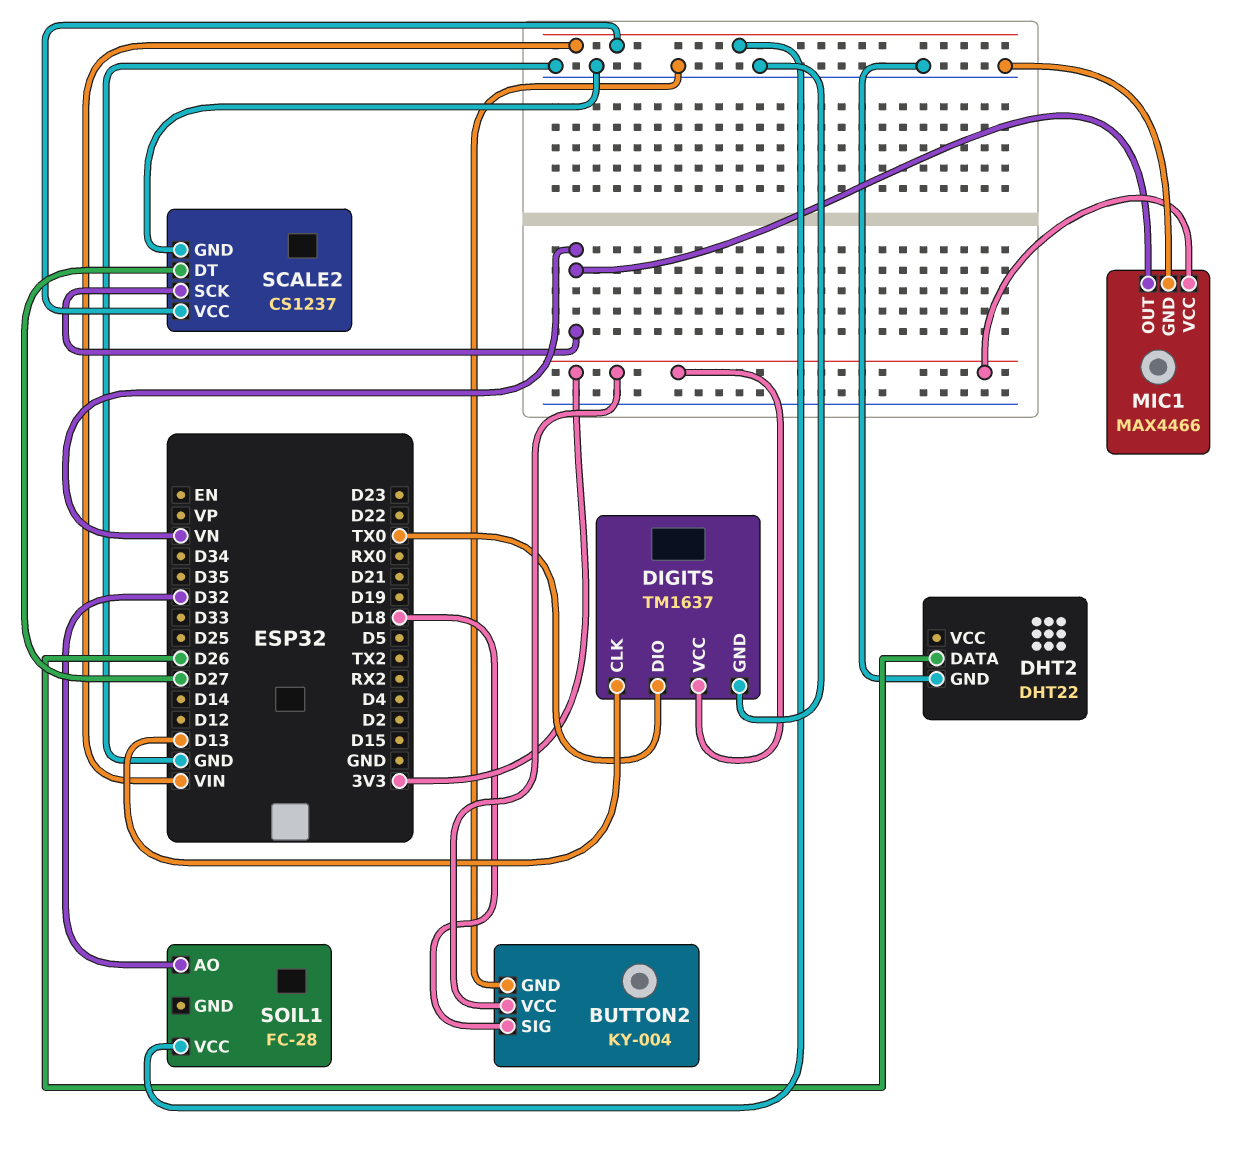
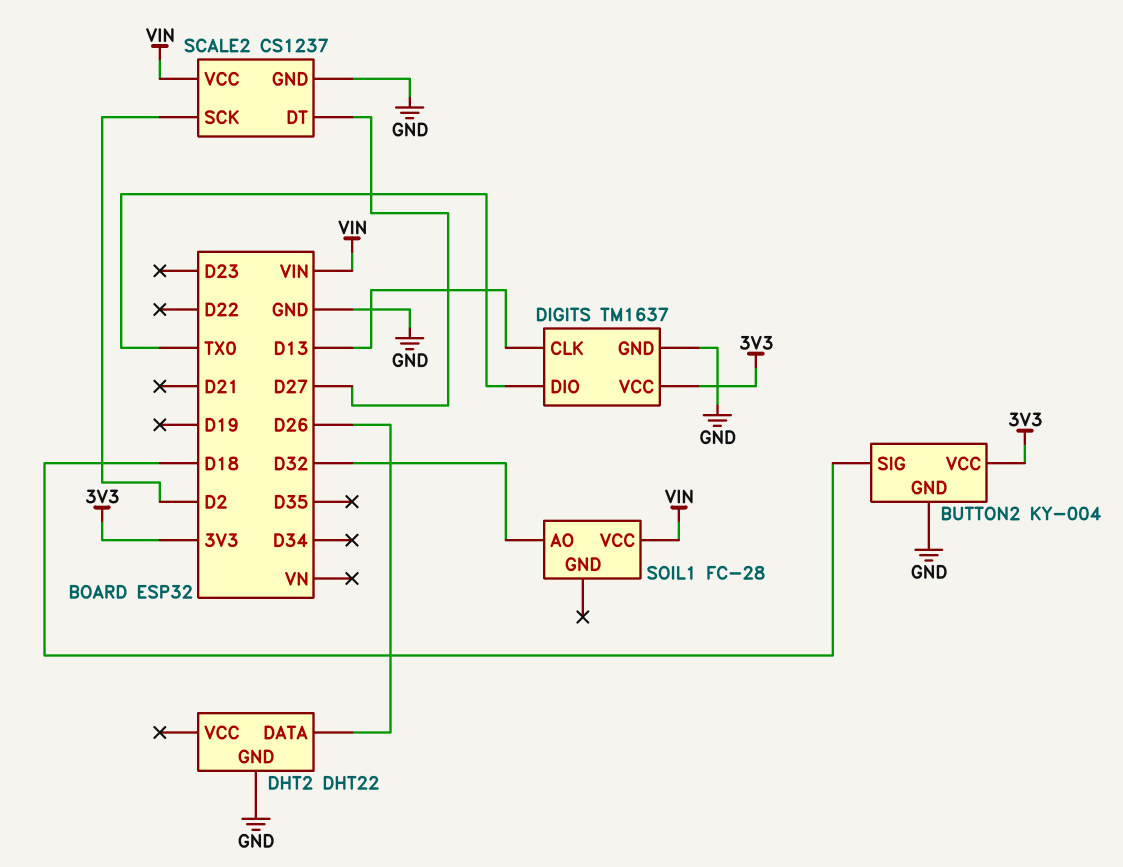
MIC1: MAX4466 -> none
MIC1 pin GND: GND -> none
MIC1 pin OUT: VN -> none
MIC1 pin VCC: 3V3 -> none
SCALE2 pin SCK: VN -> D2

